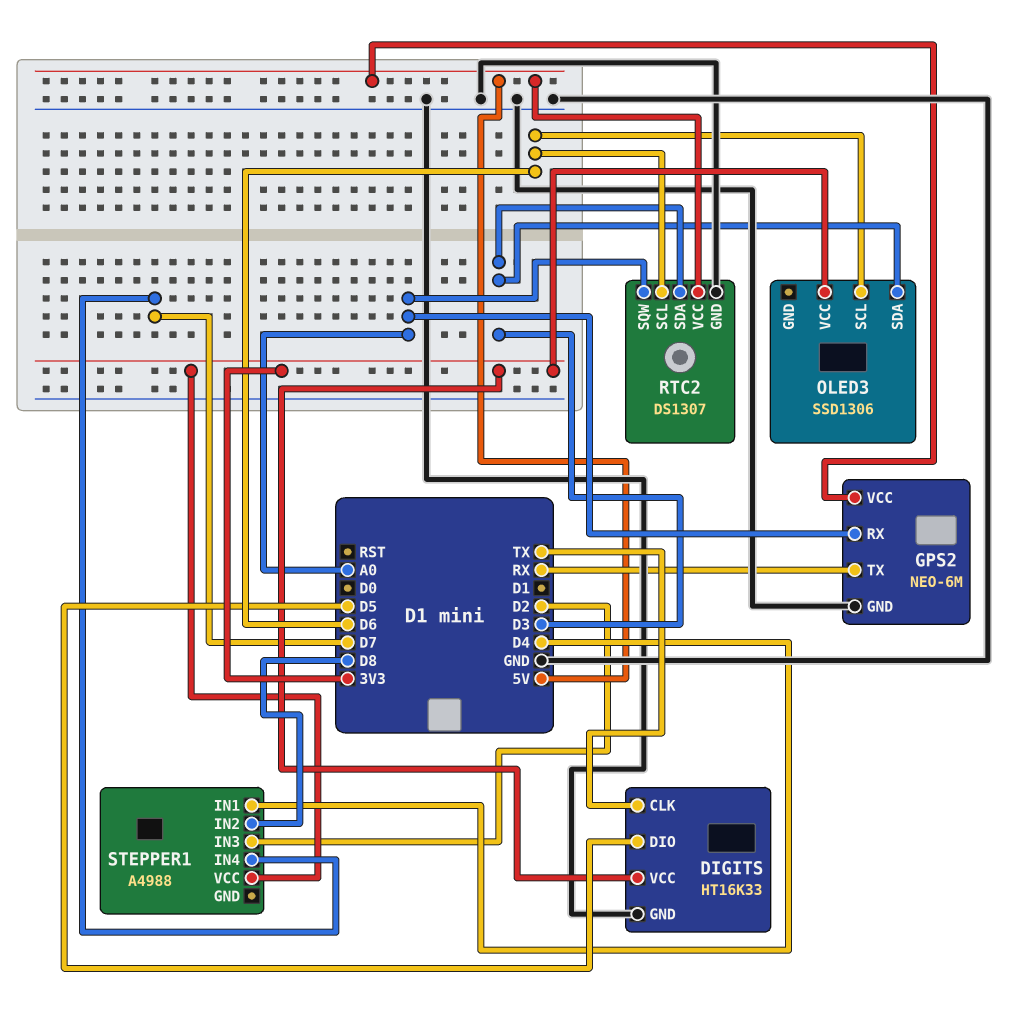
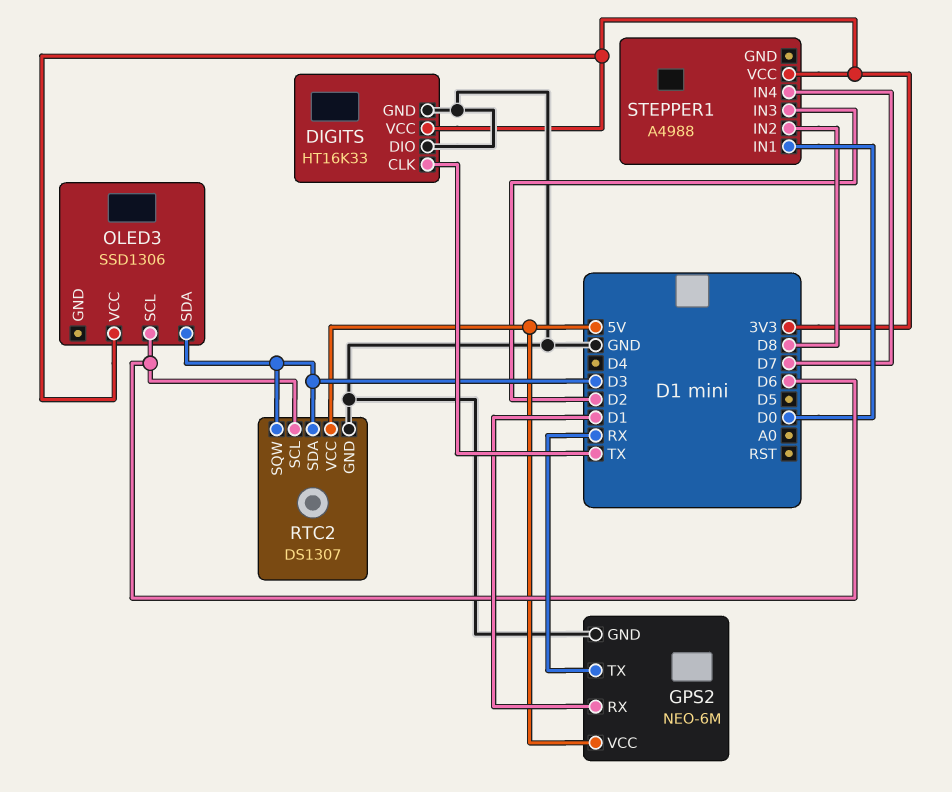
DIGITS pin DIO: D5 -> GND
GPS2 pin RX: A0 -> D1
RTC2 pin SQW: A0 -> D3
STEPPER1 pin IN1: D4 -> D0

